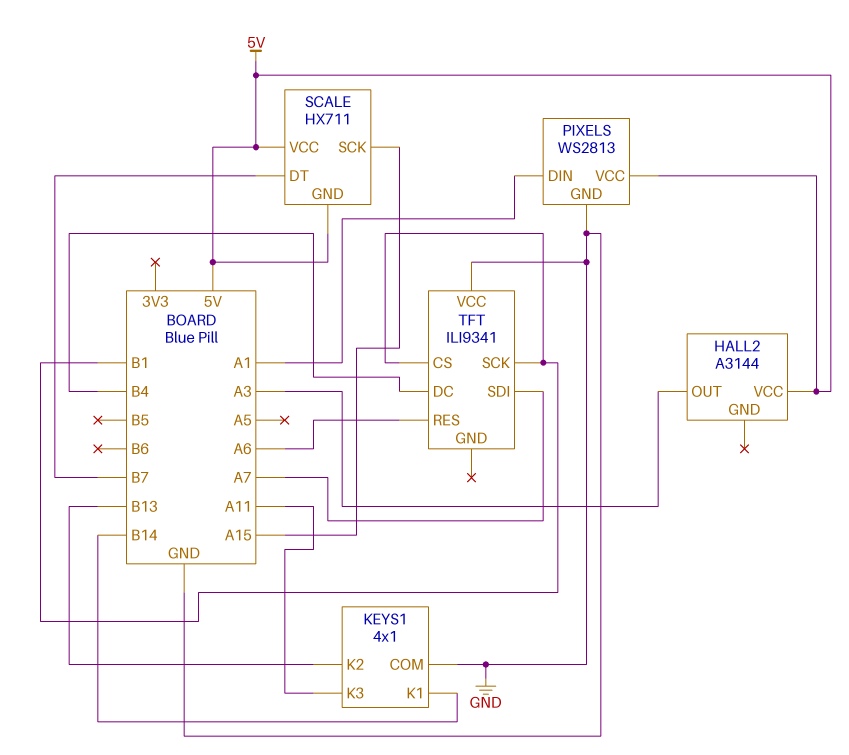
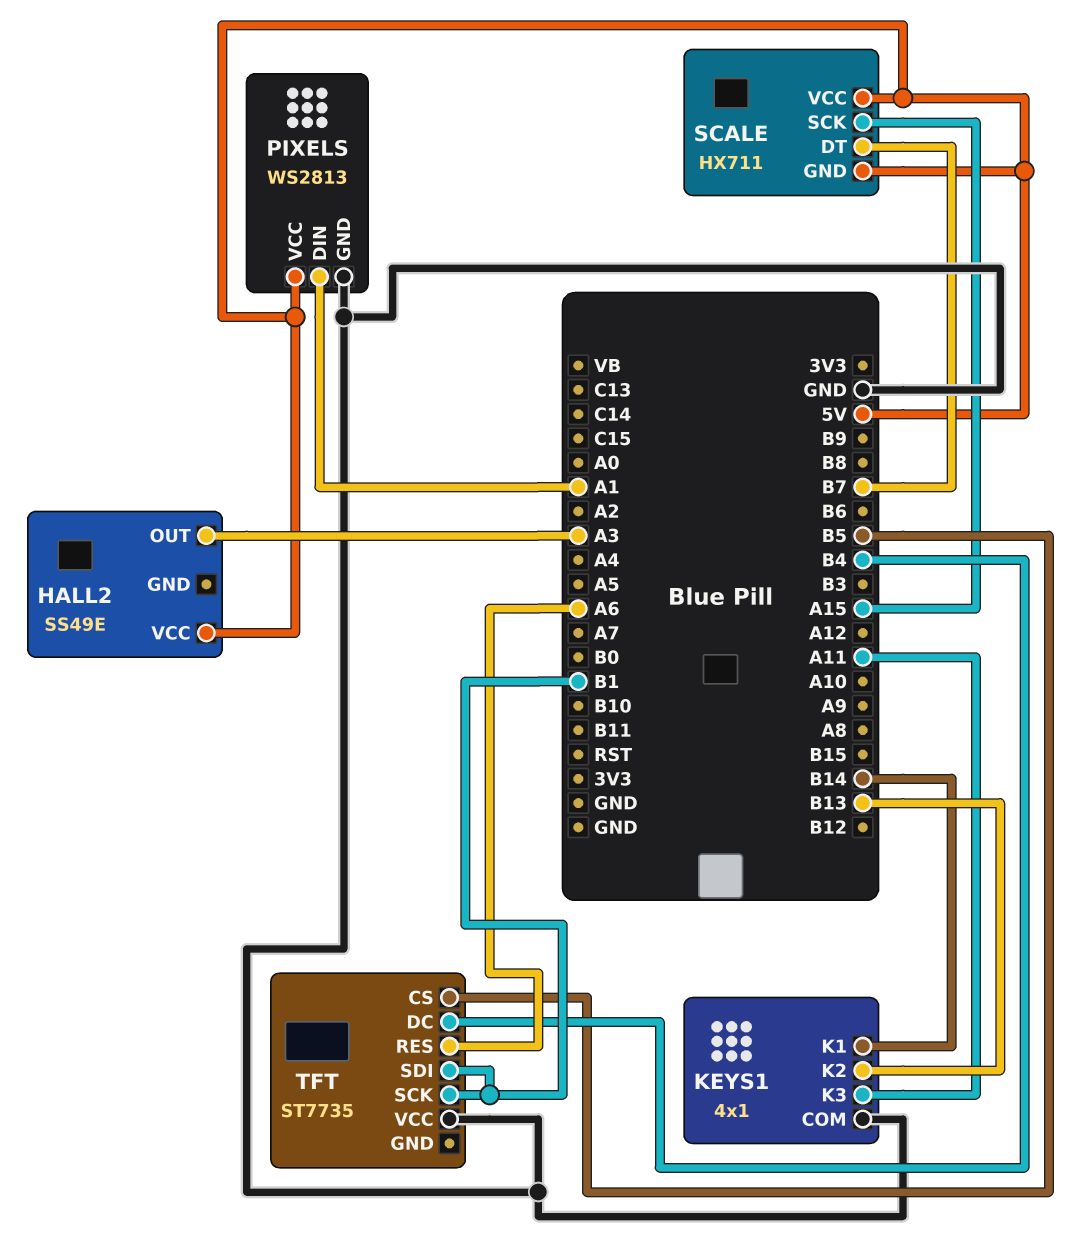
HALL2: A3144 -> SS49E
TFT: ILI9341 -> ST7735
TFT pin CS: B1 -> B5
TFT pin SDI: A7 -> B1

